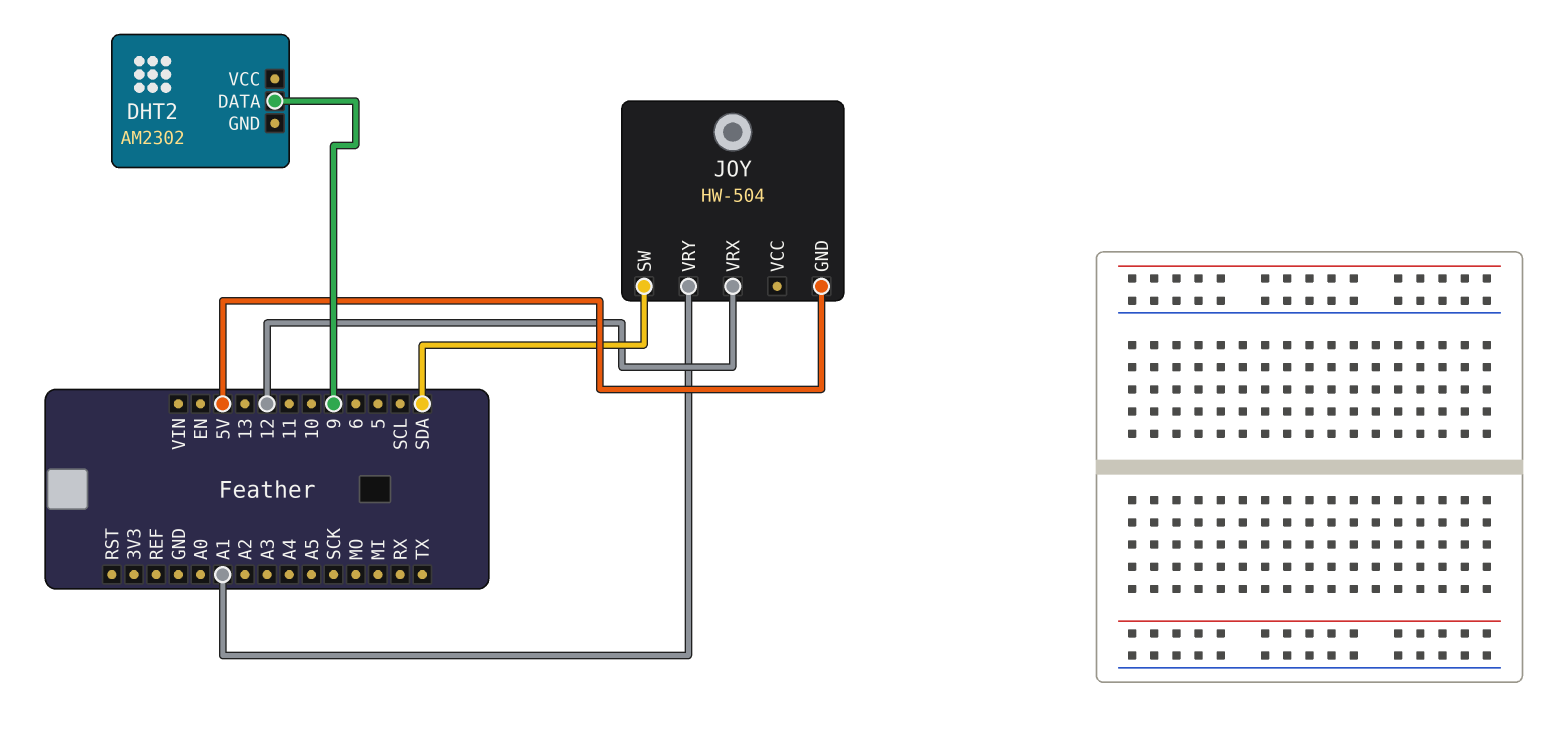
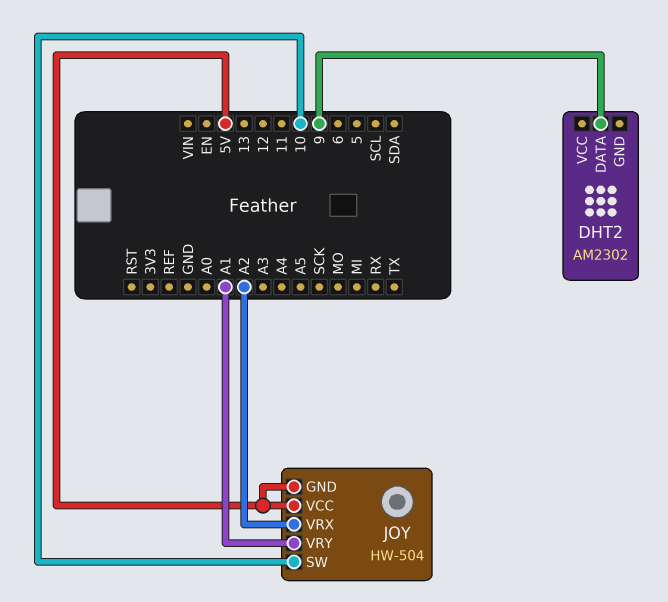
JOY pin SW: SDA -> 10
JOY pin VCC: none -> 5V
JOY pin VRX: 12 -> A2

